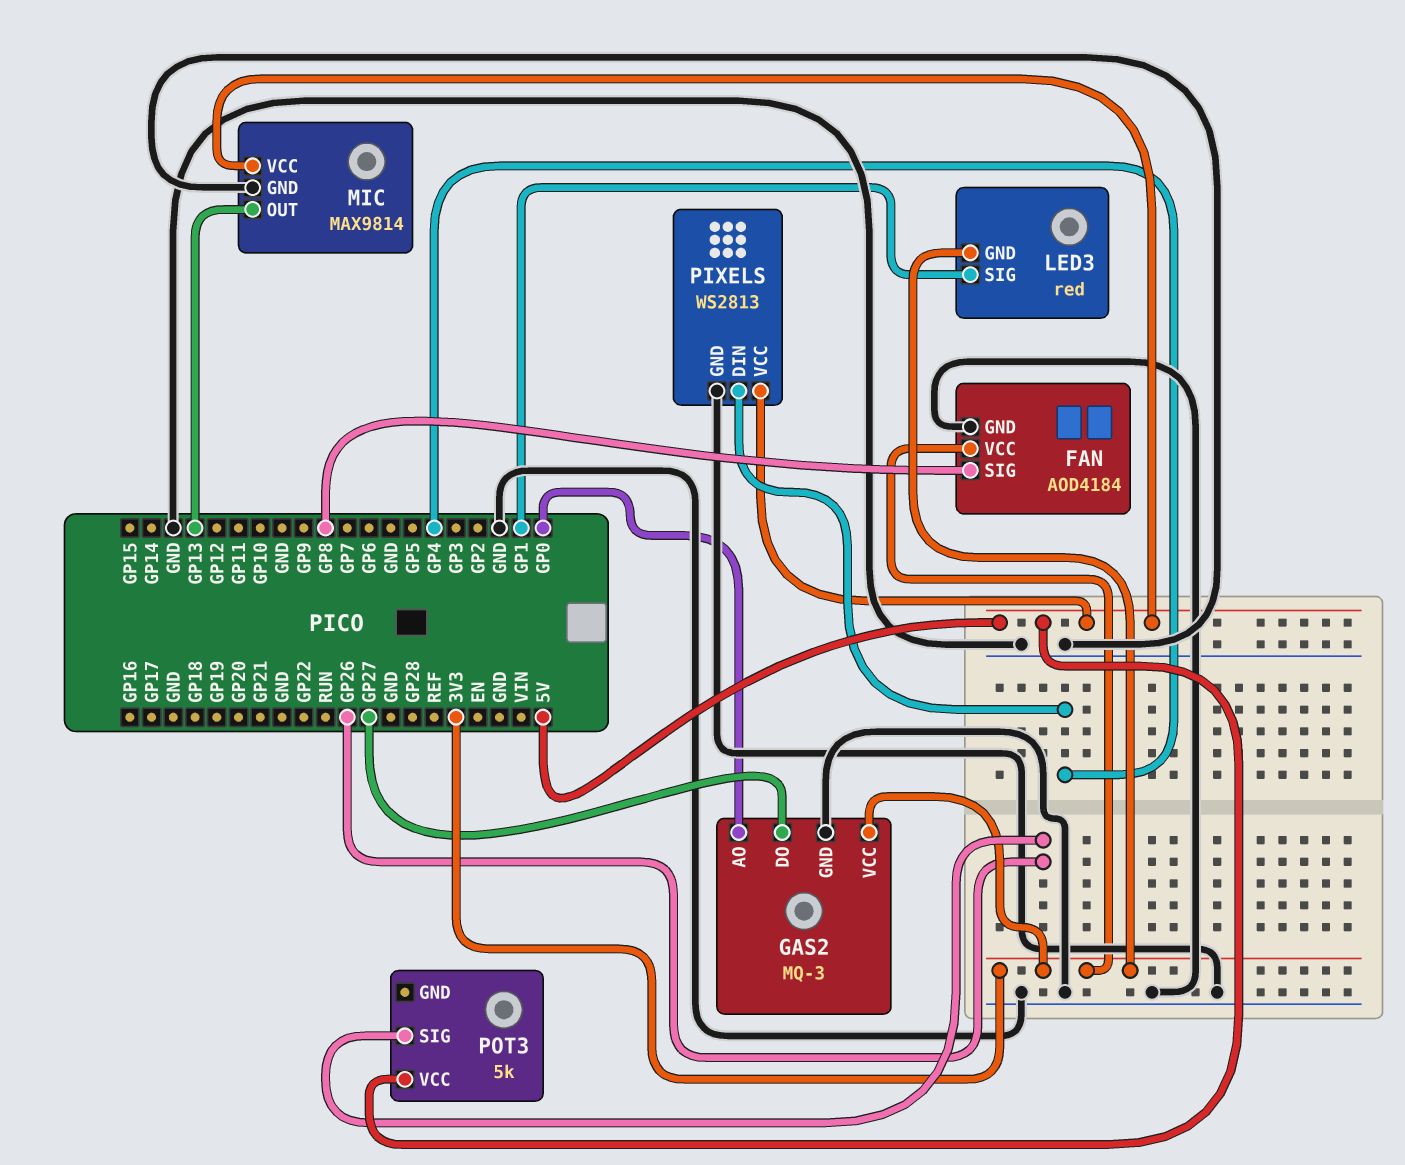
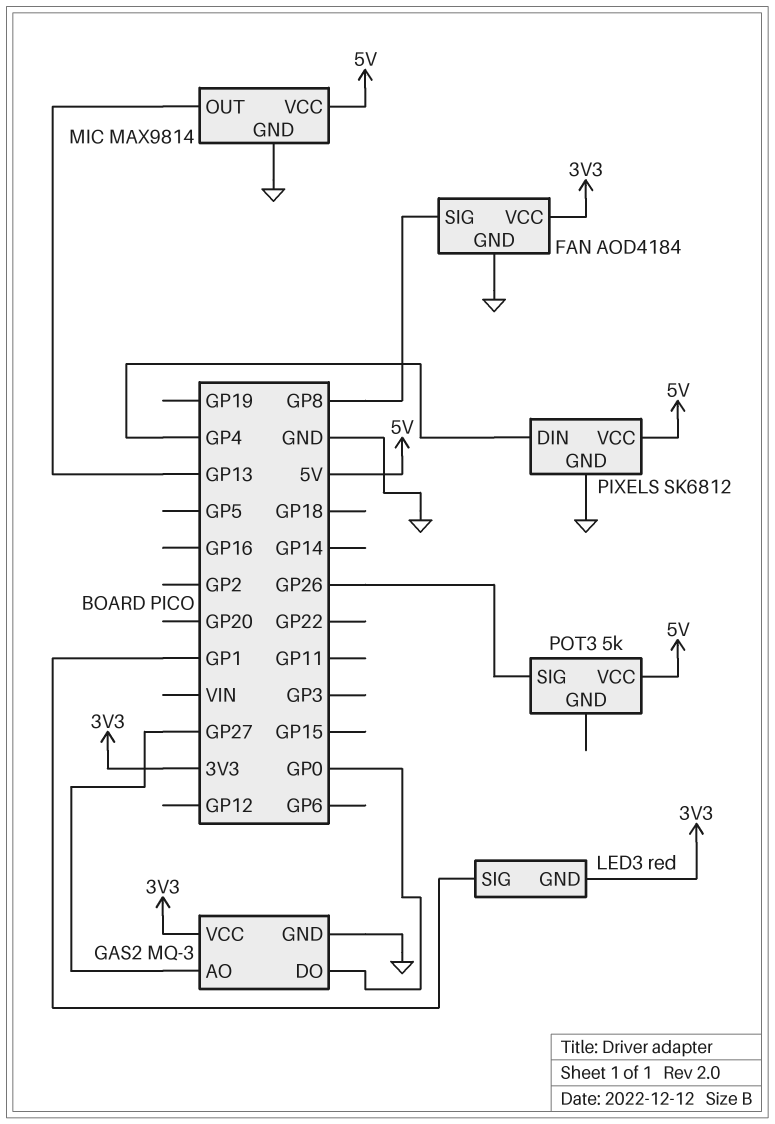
GAS2 pin AO: GP0 -> GP27
GAS2 pin DO: GP27 -> GP0
PIXELS: WS2813 -> SK6812

